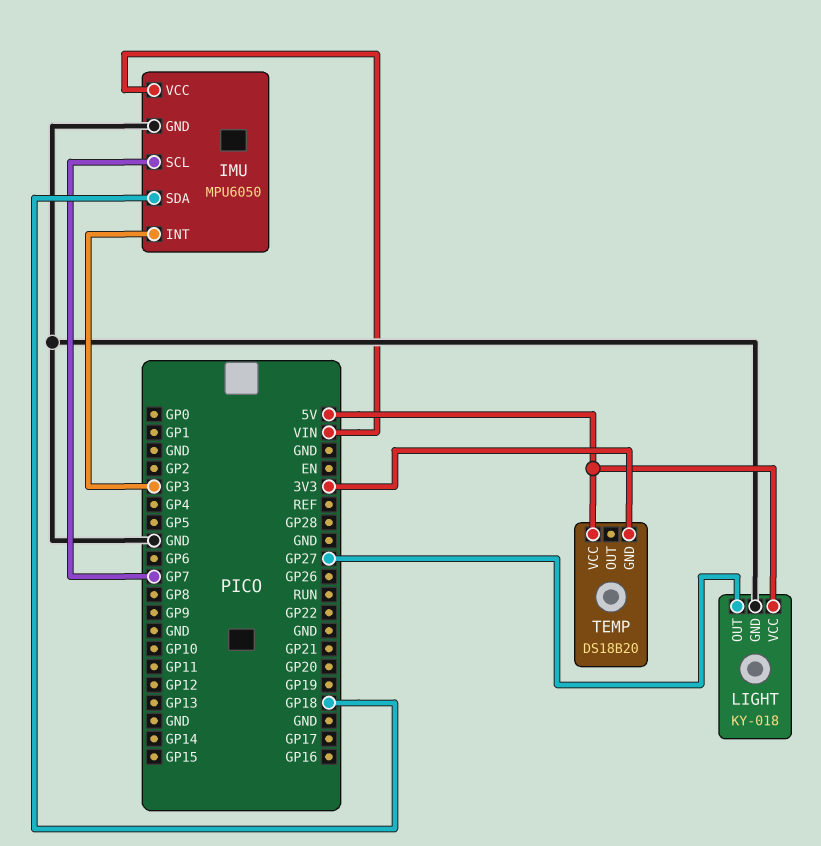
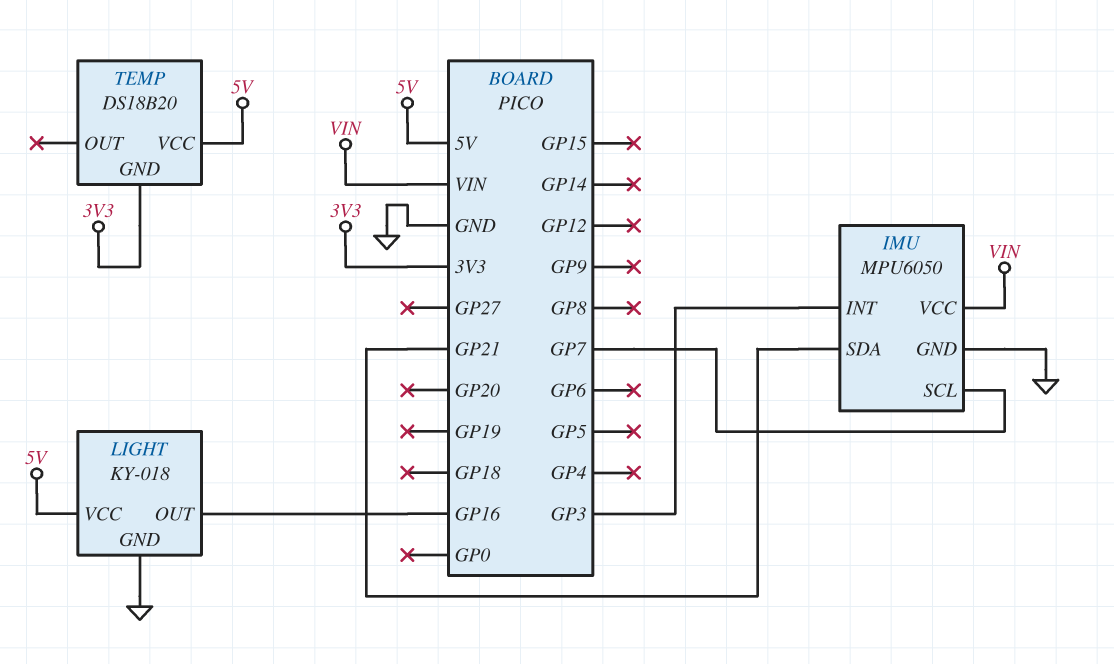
IMU pin SDA: GP18 -> GP21
LIGHT pin OUT: GP27 -> GP16

